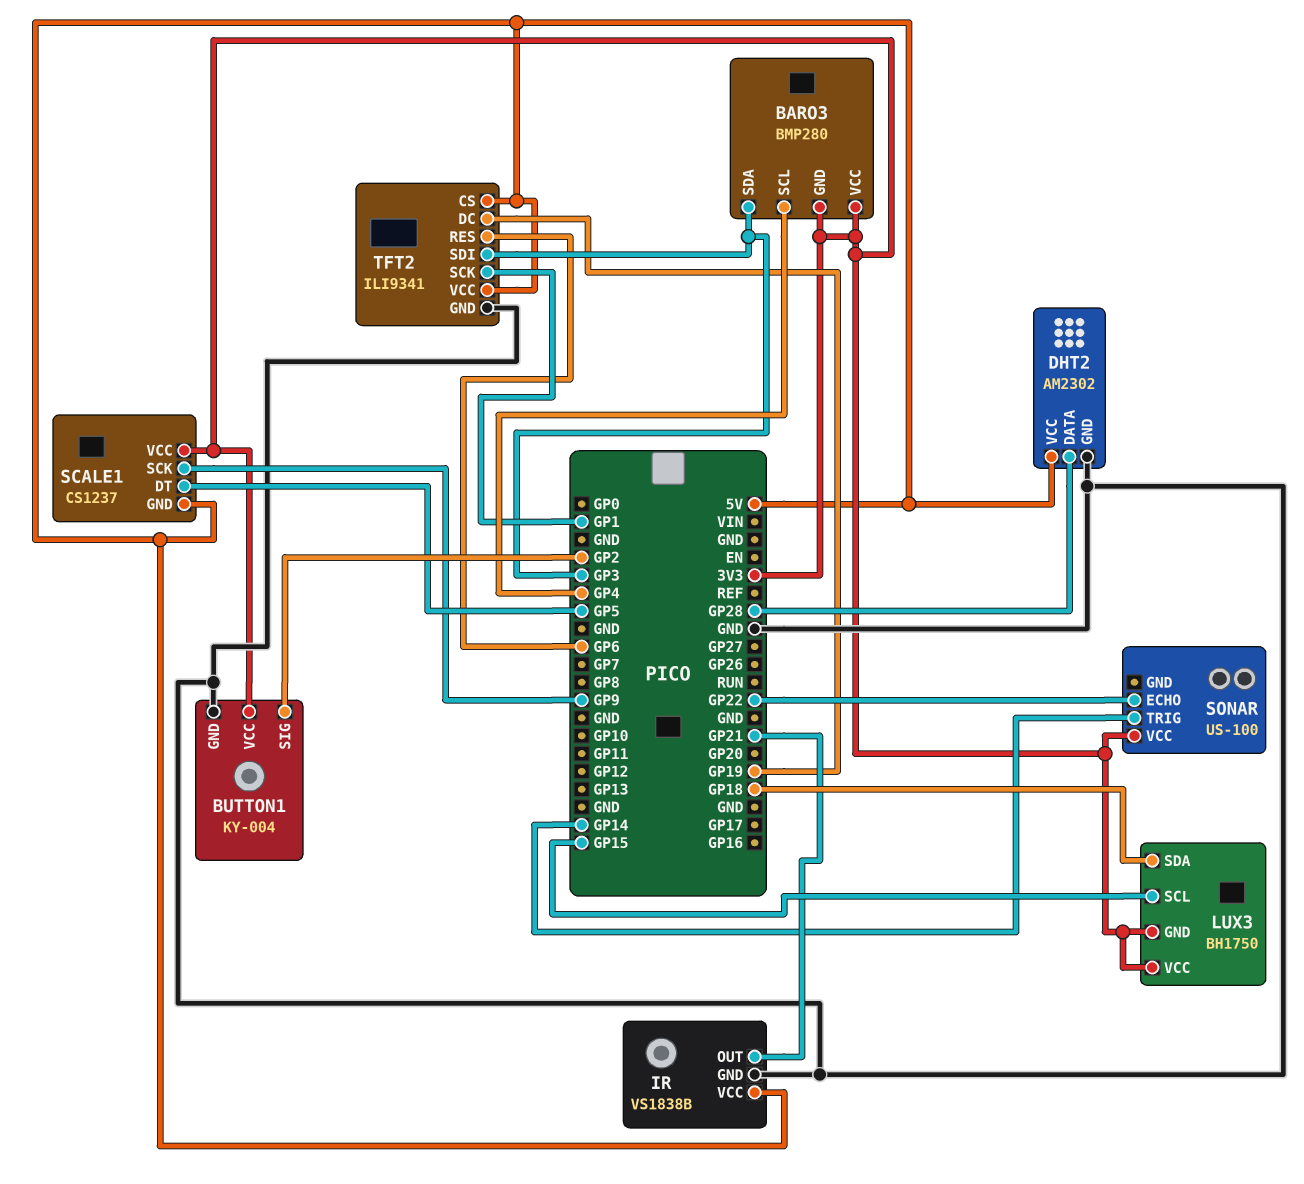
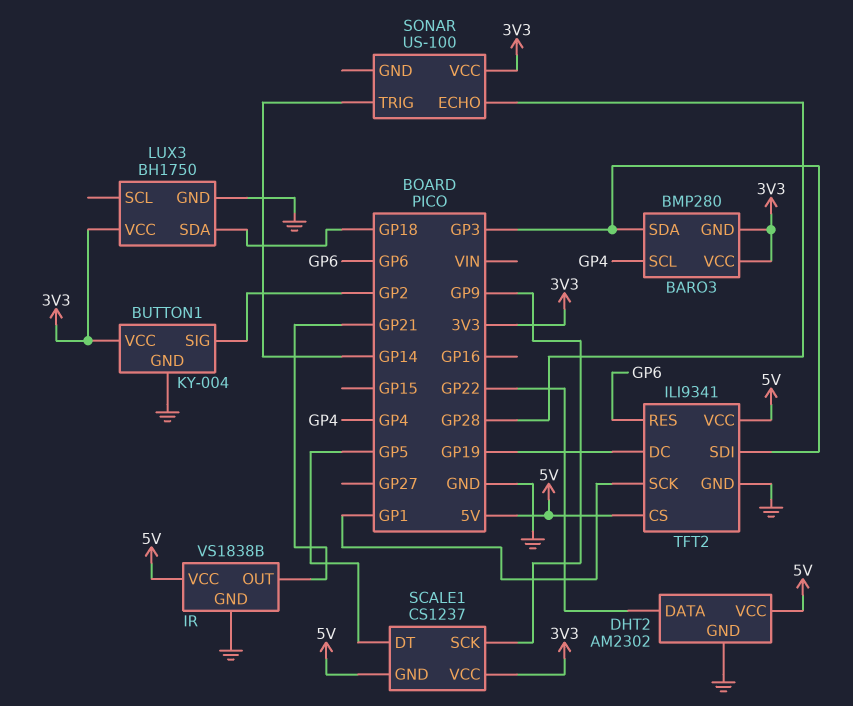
DHT2 pin DATA: GP28 -> GP22
LUX3 pin GND: 3V3 -> GND
LUX3 pin SCL: GP15 -> none
SONAR pin ECHO: GP22 -> GP28

